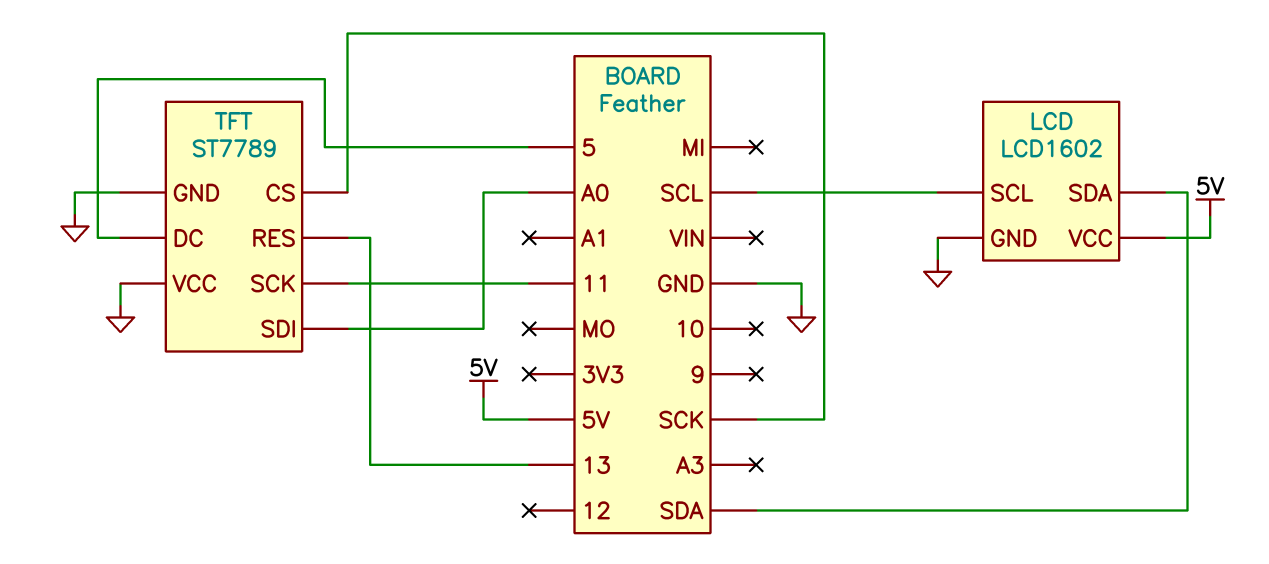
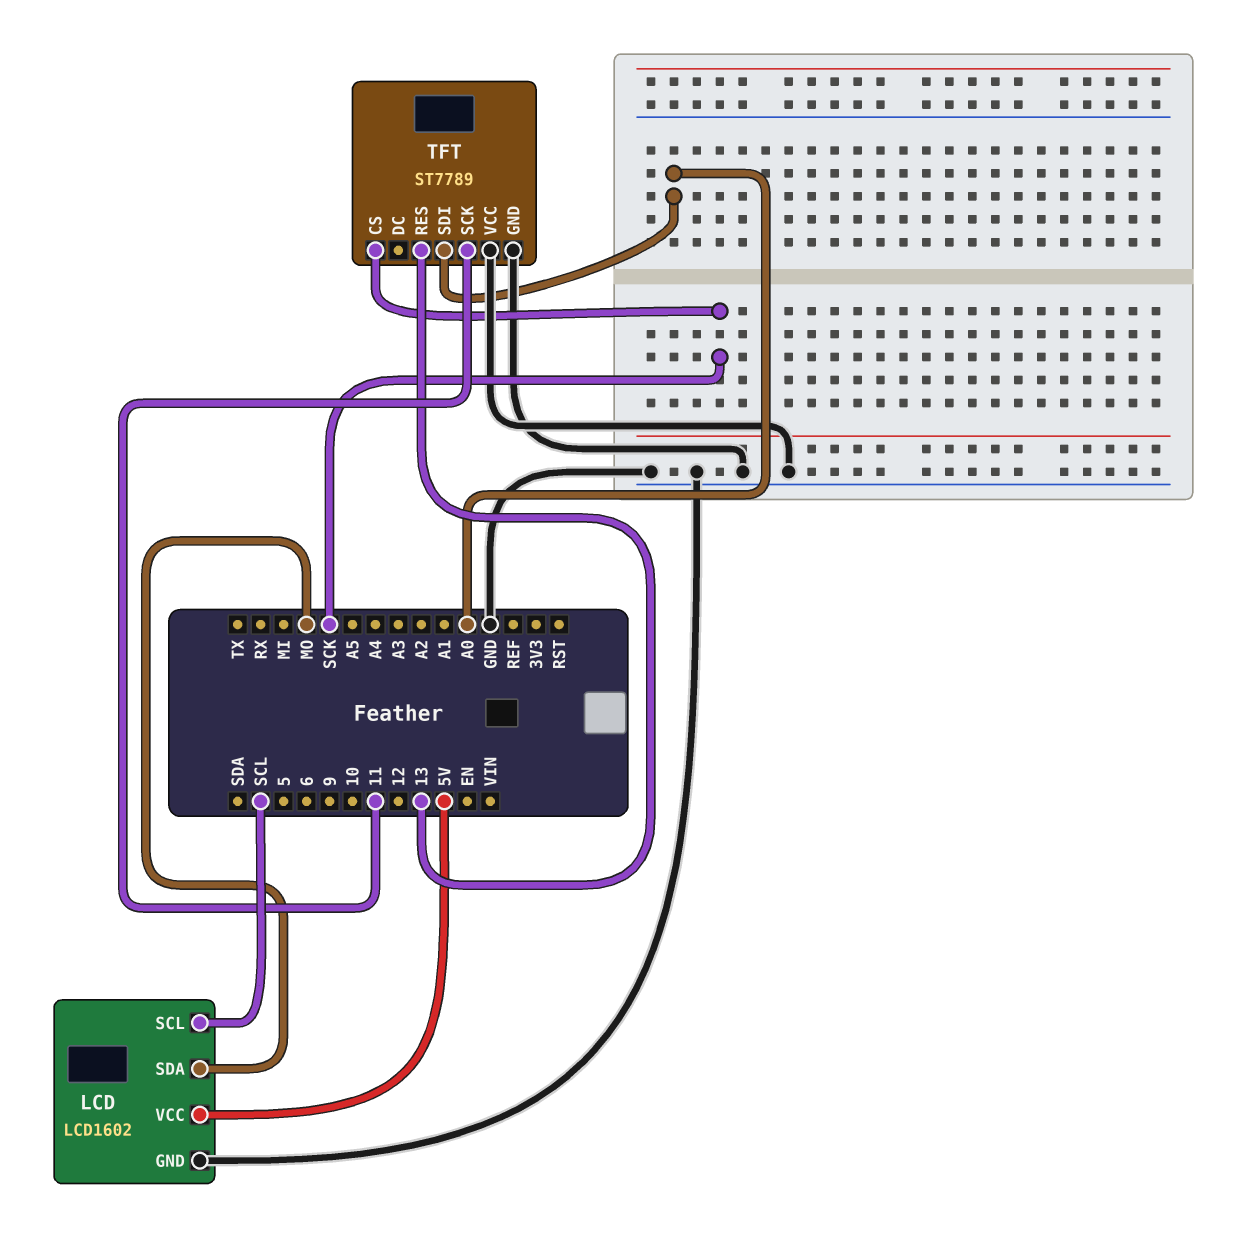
LCD pin SDA: SDA -> MO
TFT pin DC: 5 -> none

